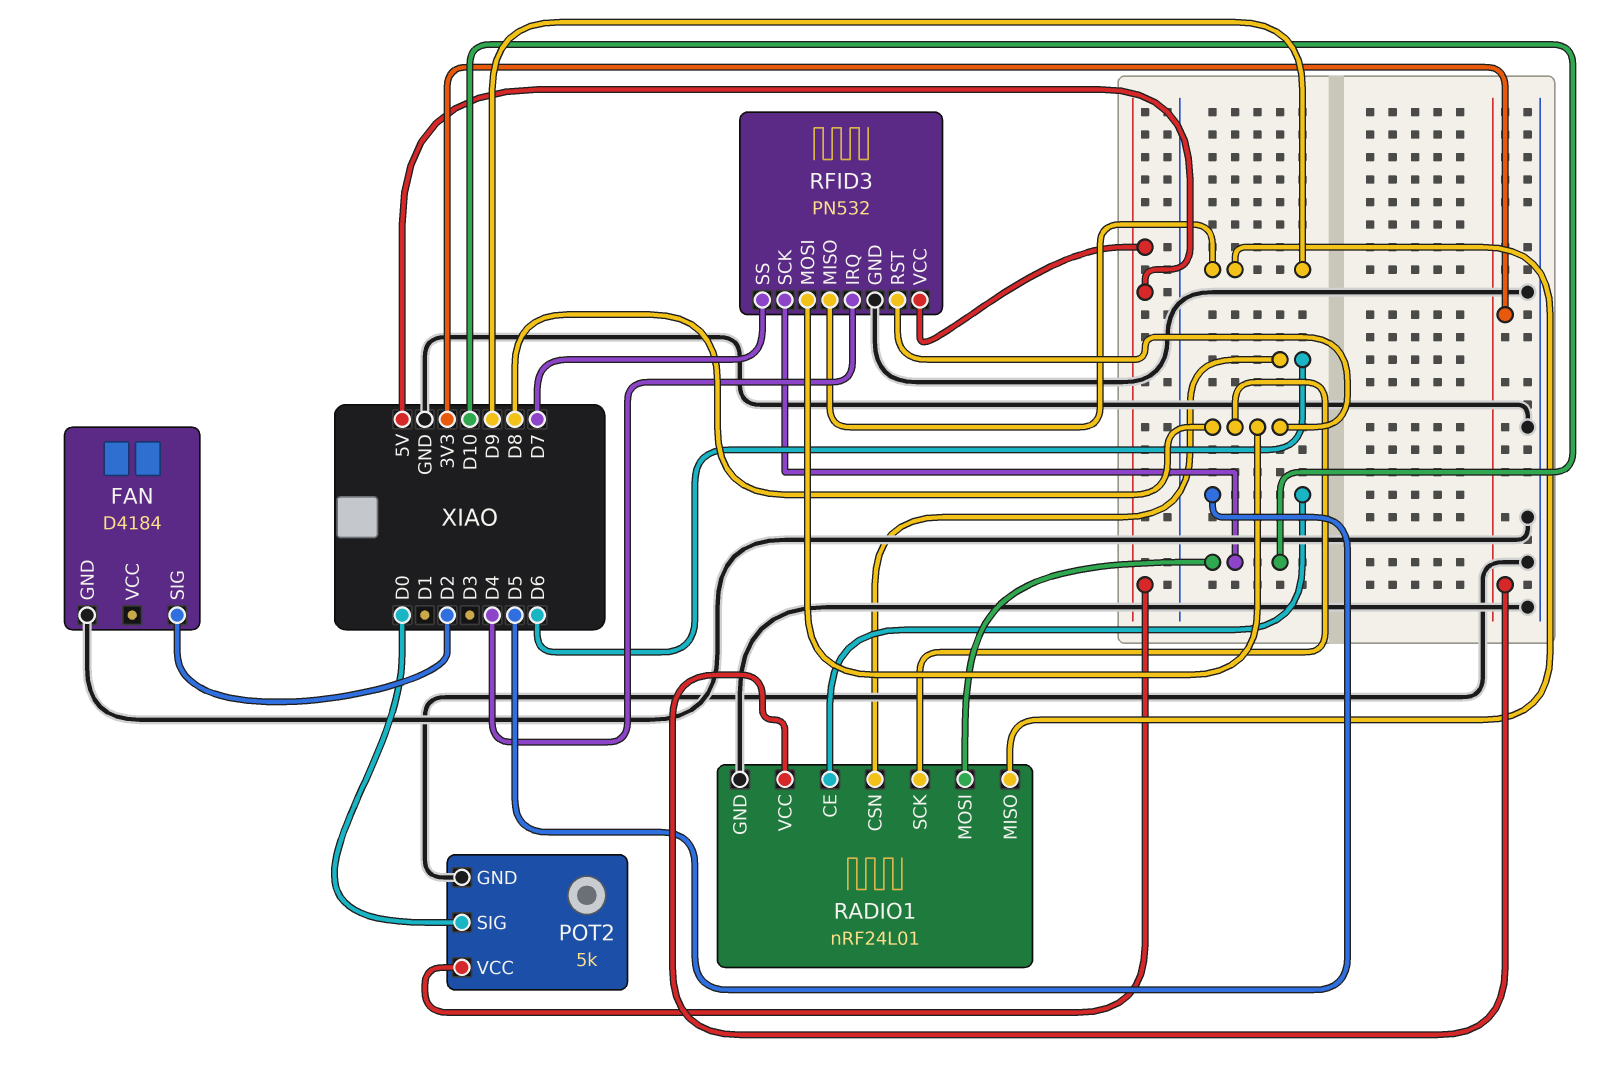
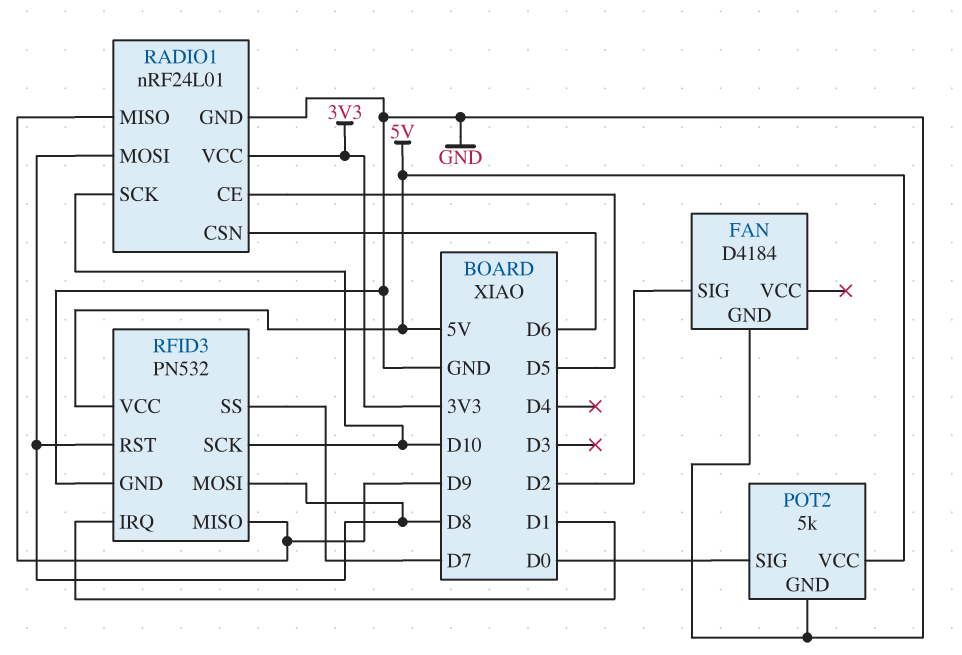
RADIO1 pin MOSI: D10 -> D8
RADIO1 pin SCK: D8 -> D10
RFID3 pin IRQ: D4 -> D1

